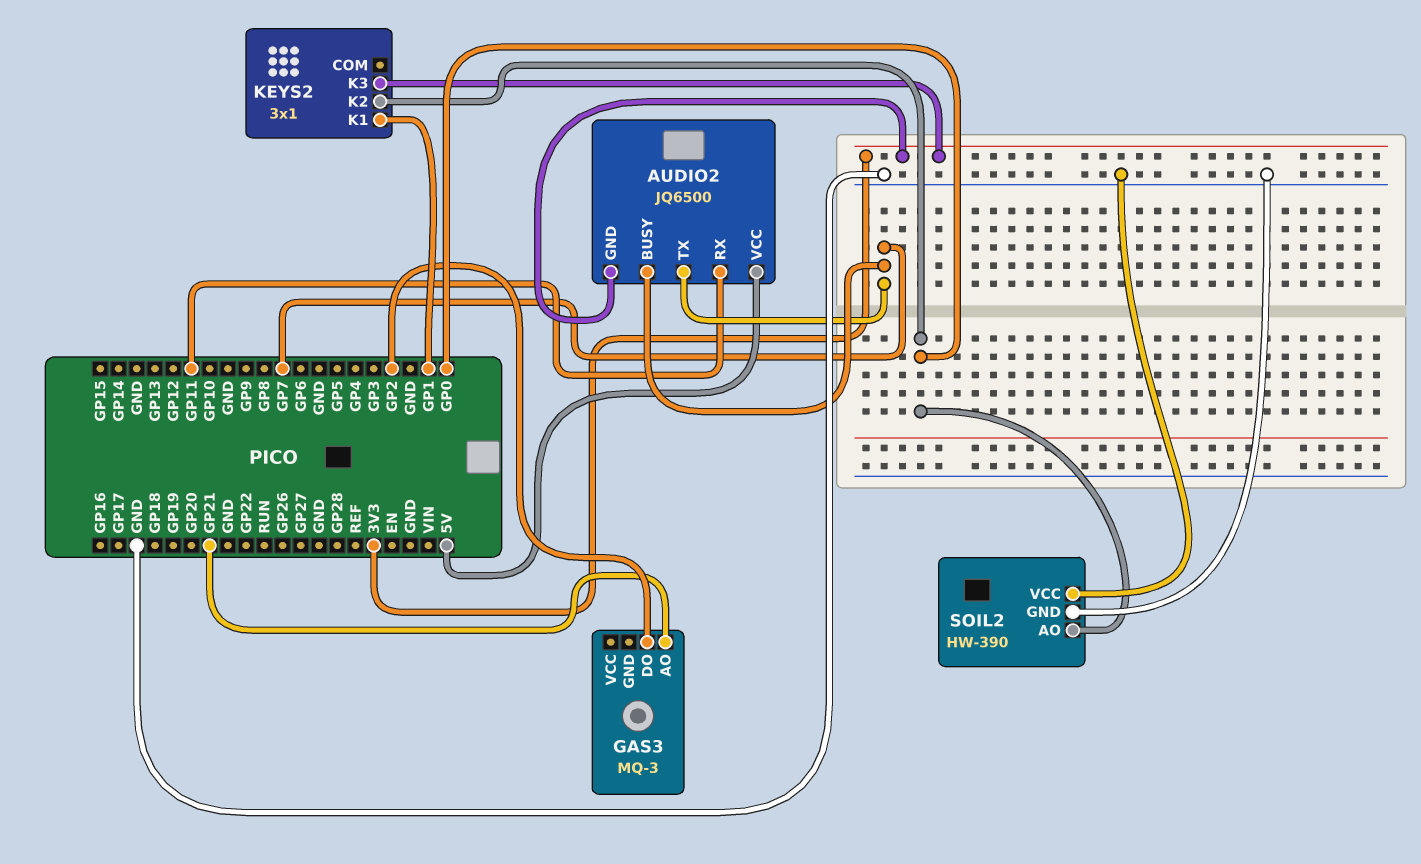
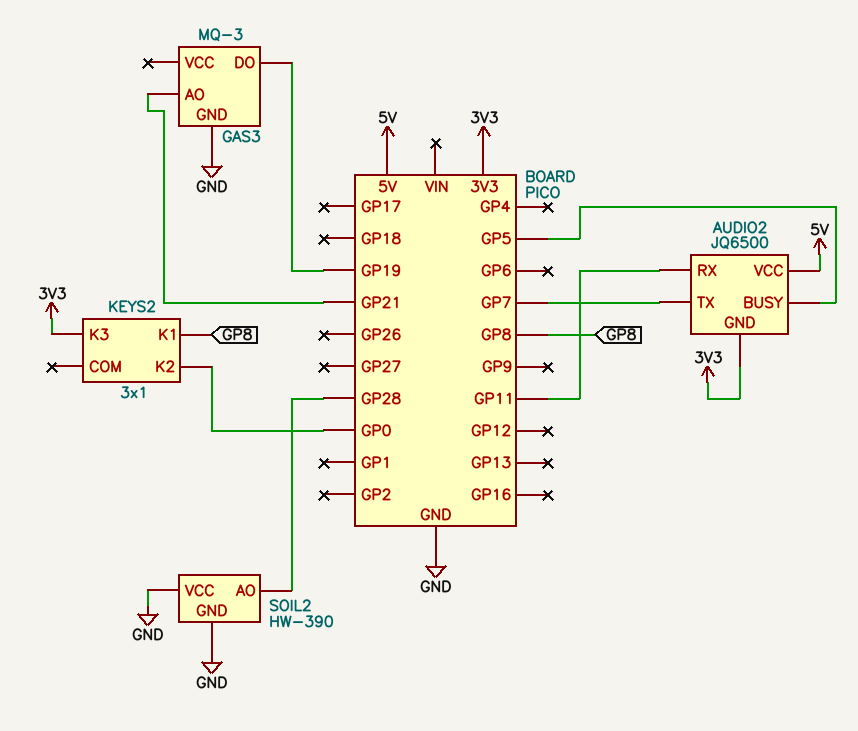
AUDIO2 pin BUSY: GP7 -> GP5
GAS3 pin DO: GP2 -> GP19
GAS3 pin GND: none -> GND
KEYS2 pin K1: GP1 -> GP8
SOIL2 pin AO: GP0 -> GP28

